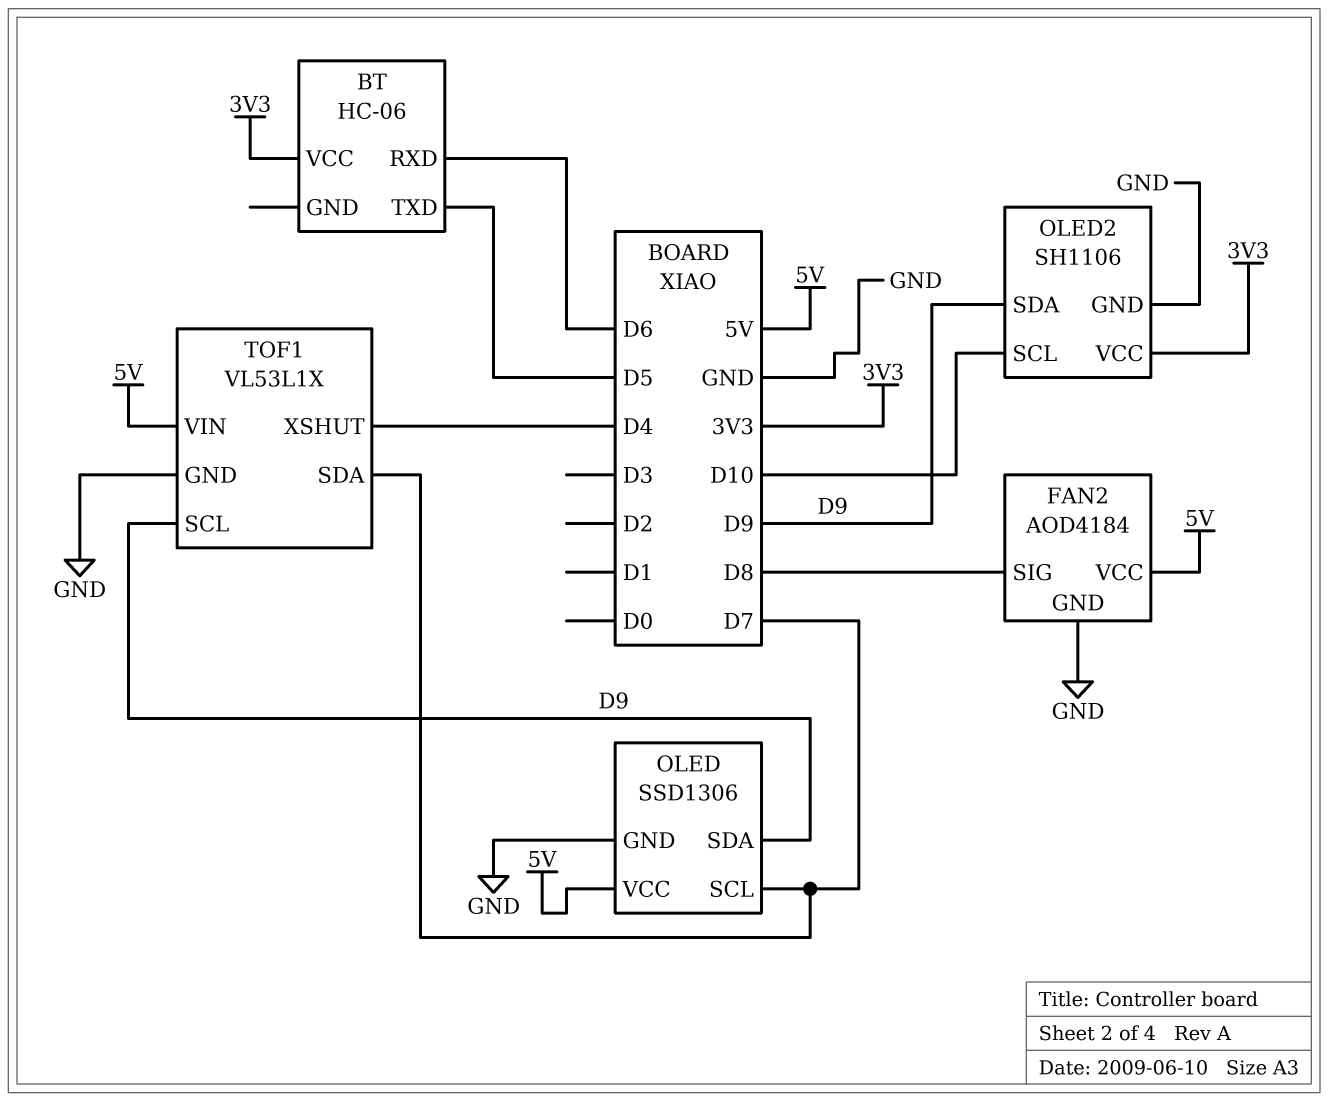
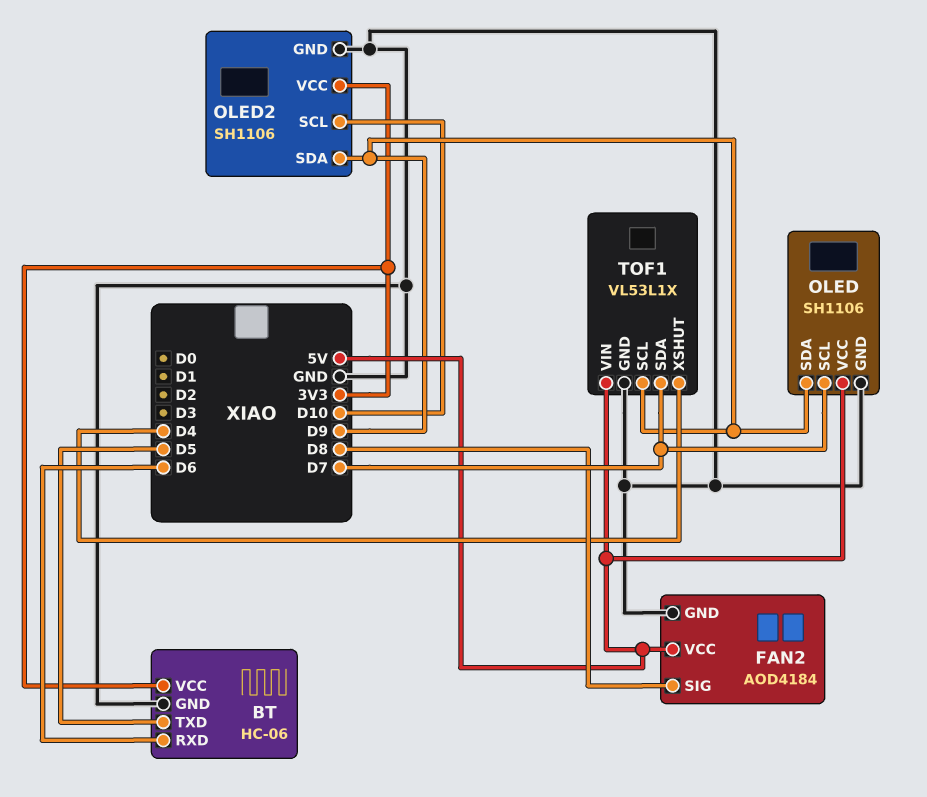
BT pin GND: none -> GND
OLED: SSD1306 -> SH1106

